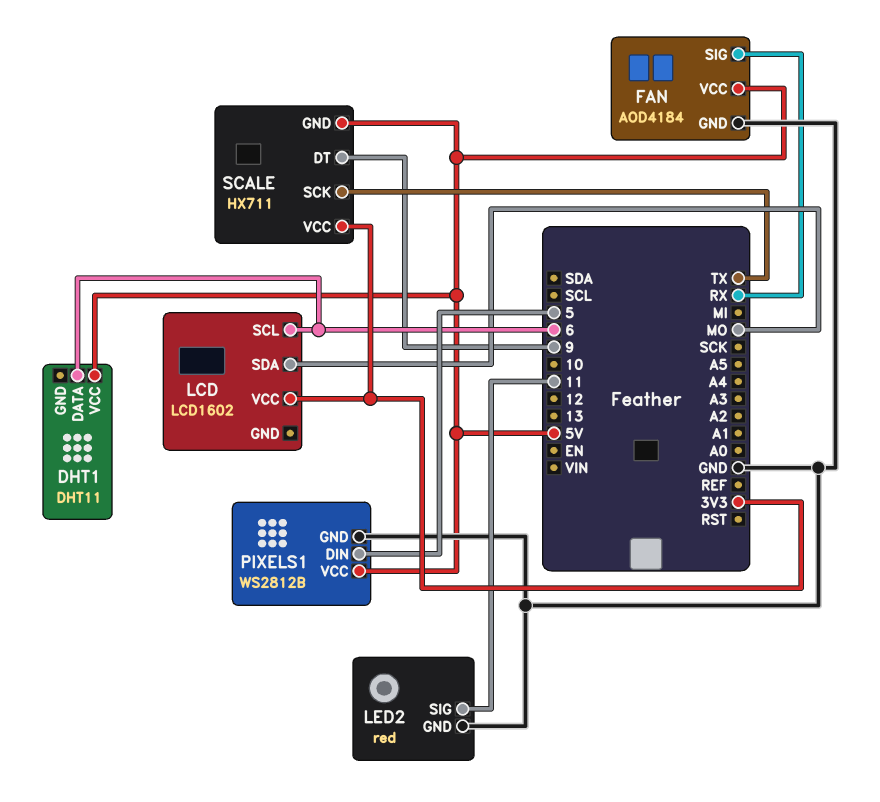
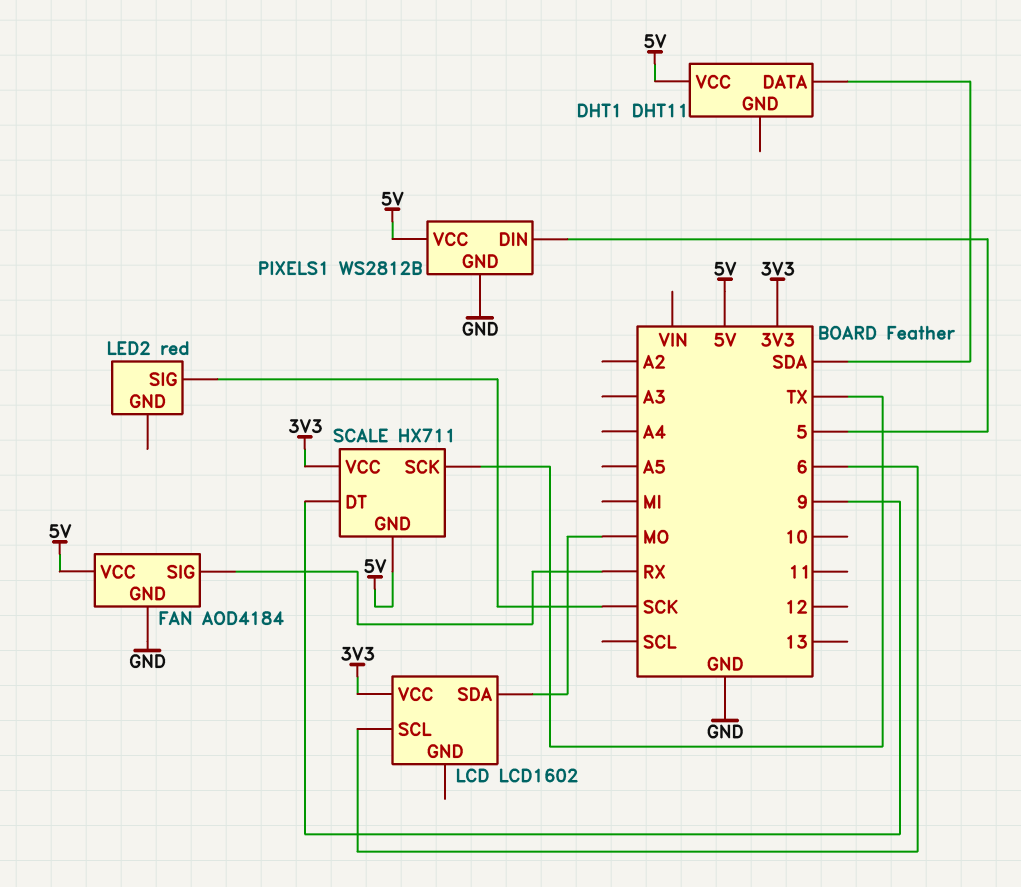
DHT1 pin DATA: 6 -> SDA
LED2 pin GND: GND -> none
LED2 pin SIG: 11 -> SCK

